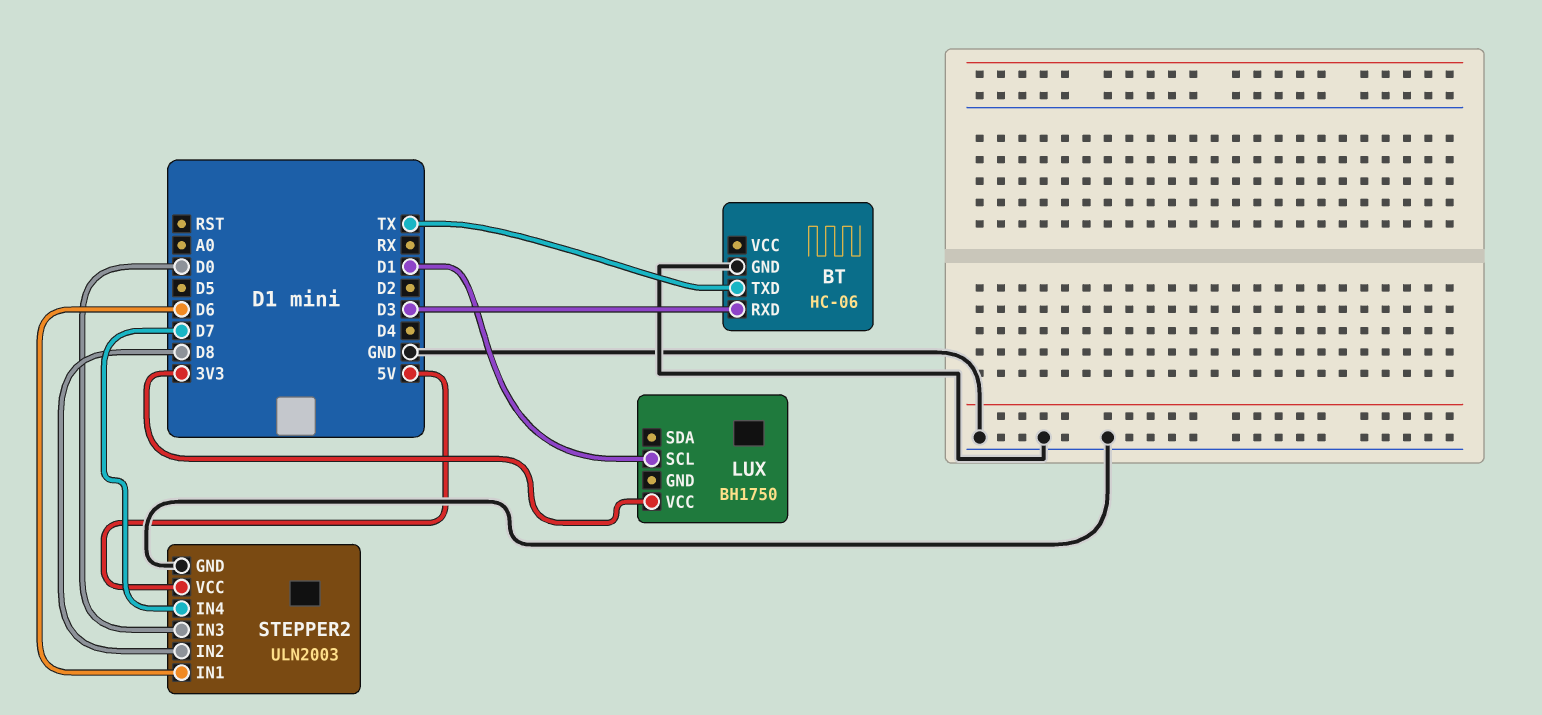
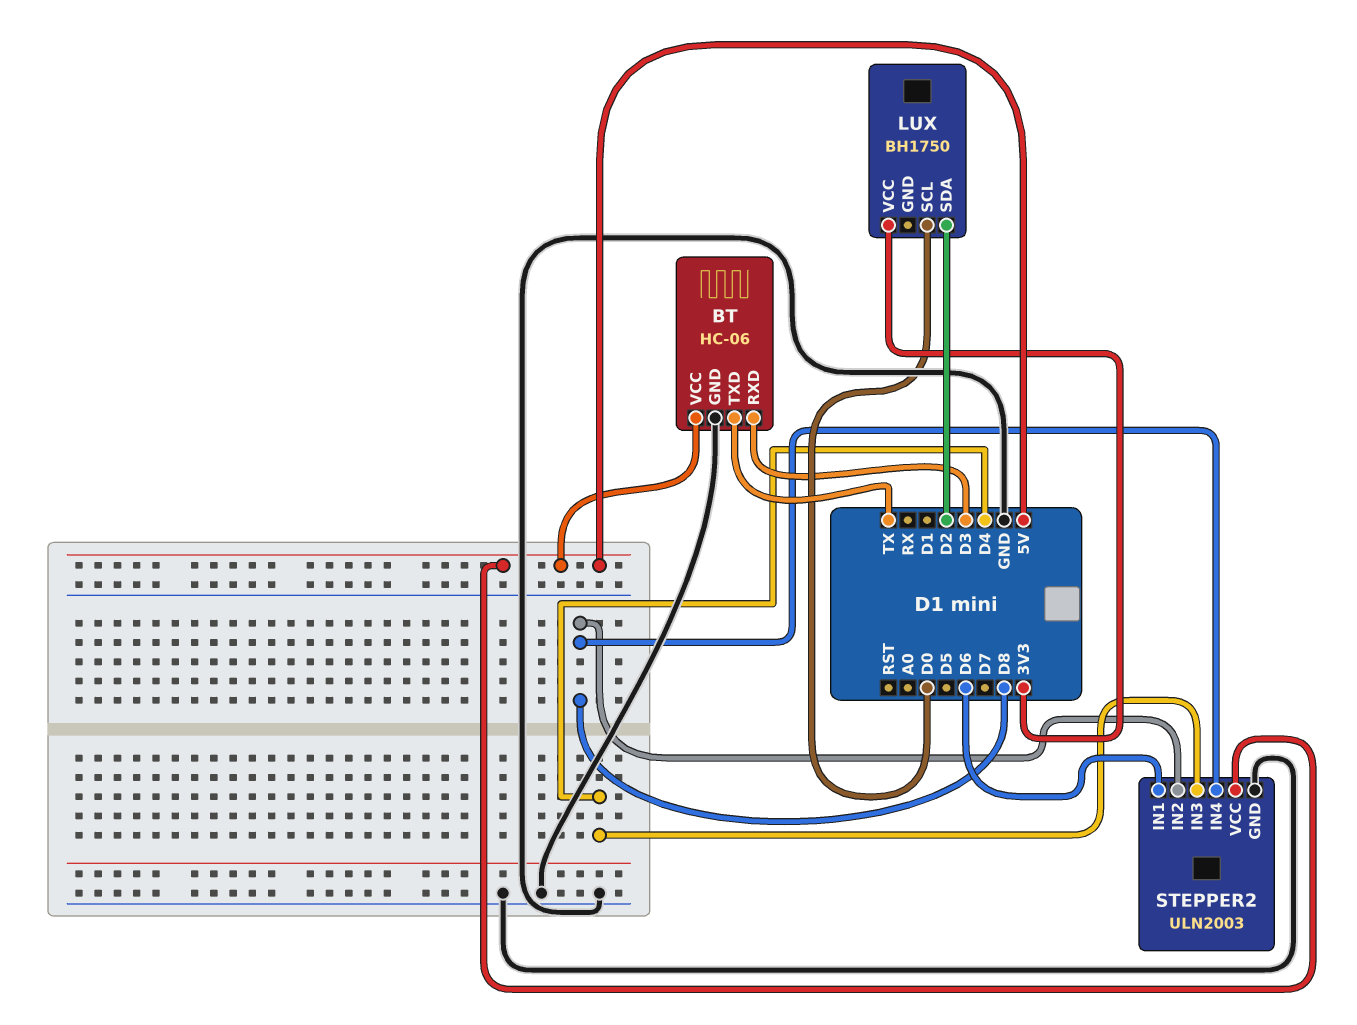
BT pin VCC: none -> 5V
LUX pin SCL: D1 -> D0
LUX pin SDA: none -> D2
STEPPER2 pin IN3: D0 -> D4
STEPPER2 pin IN4: D7 -> D8

